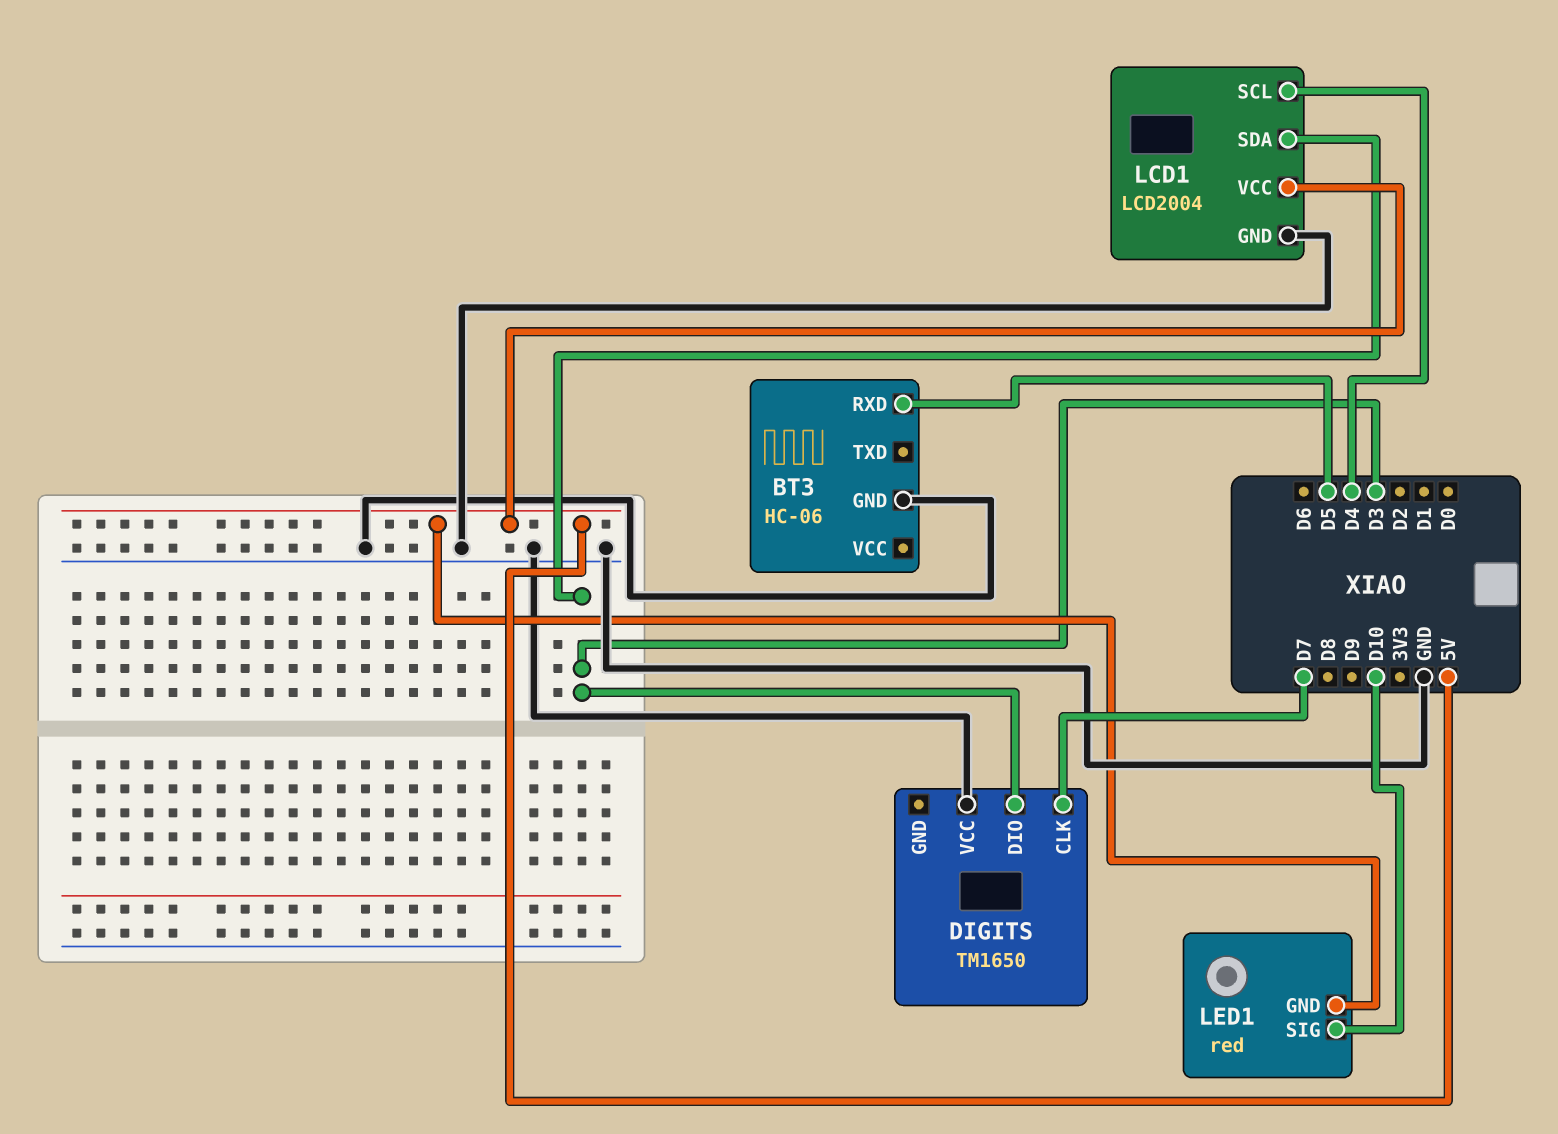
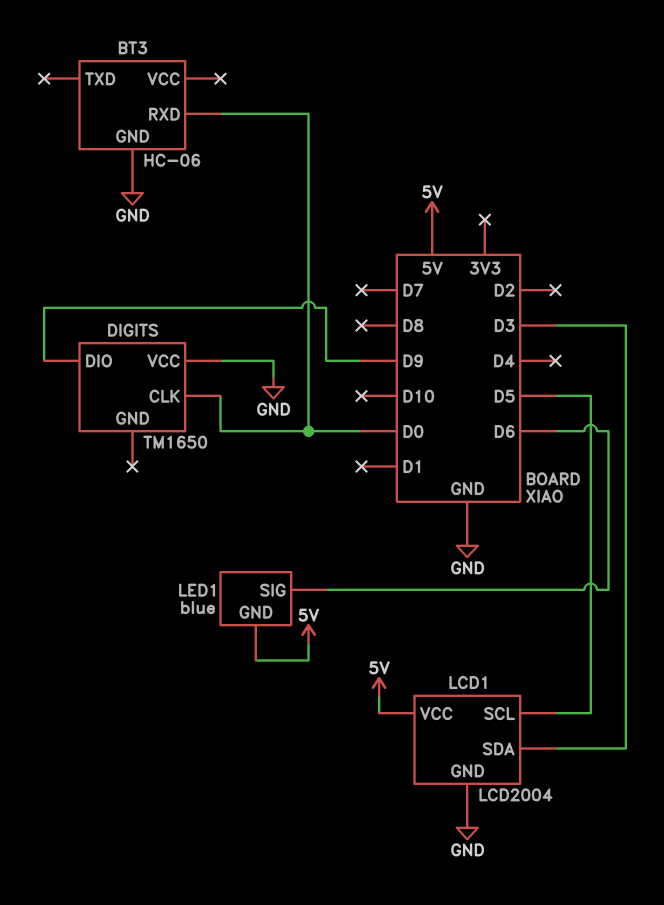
BT3 pin RXD: D5 -> D0
DIGITS pin CLK: D7 -> D0
DIGITS pin DIO: D3 -> D9
LCD1 pin SCL: D4 -> D5
LED1: red -> blue
LED1 pin SIG: D10 -> D6

